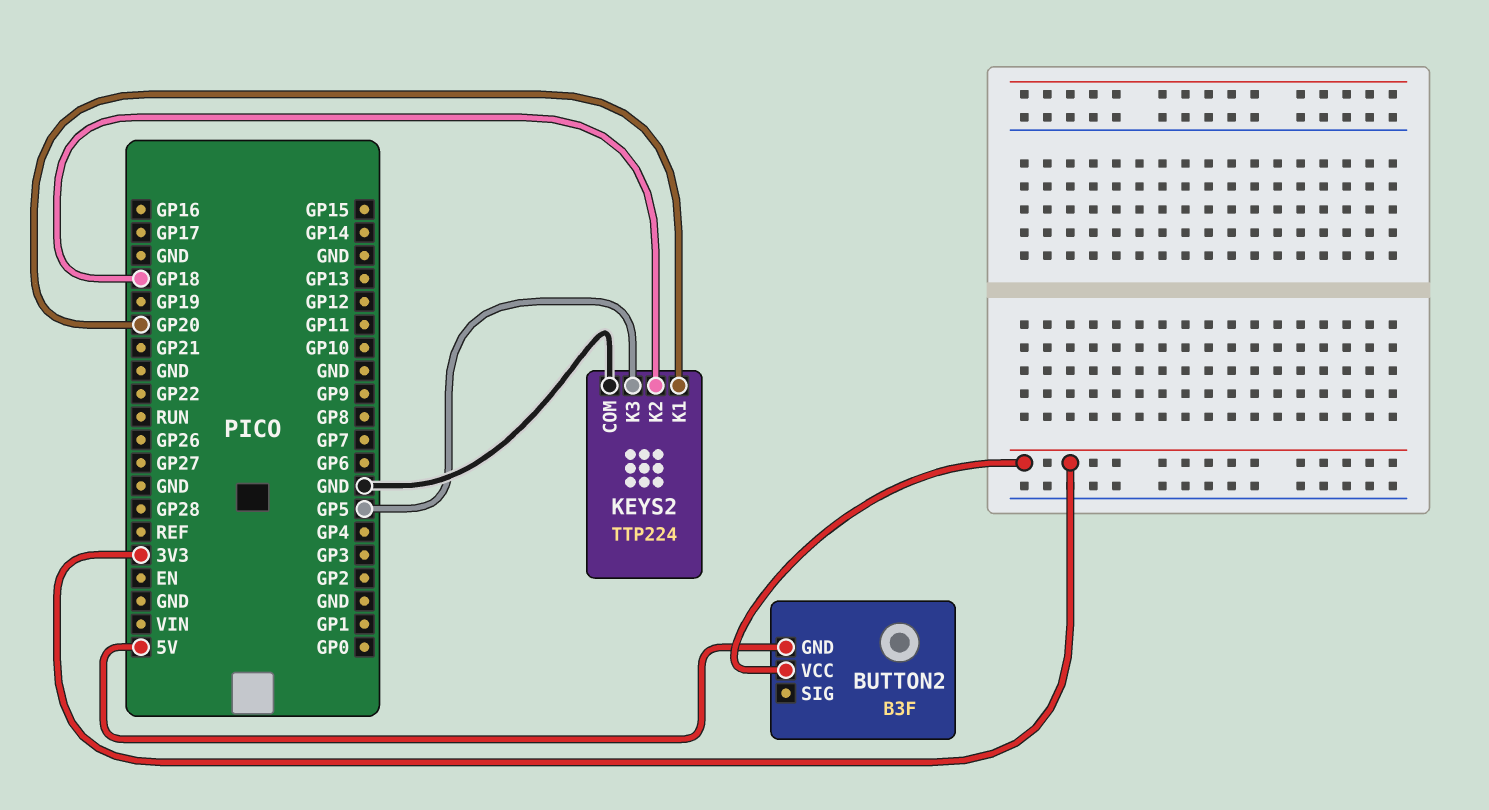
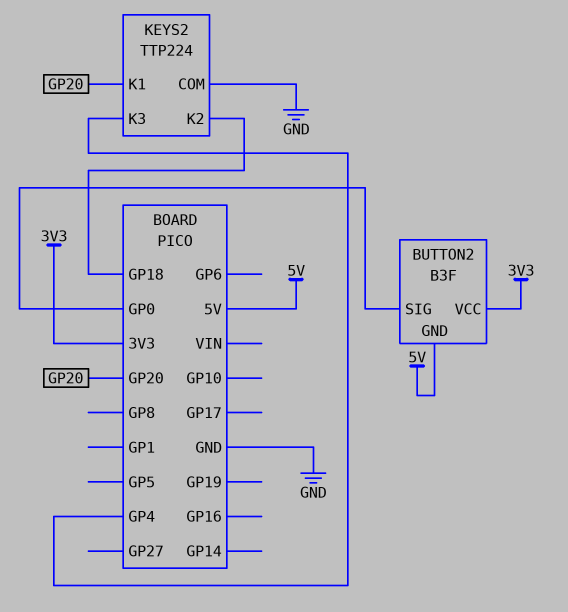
BUTTON2 pin SIG: none -> GP0
KEYS2 pin K3: GP5 -> GP4

